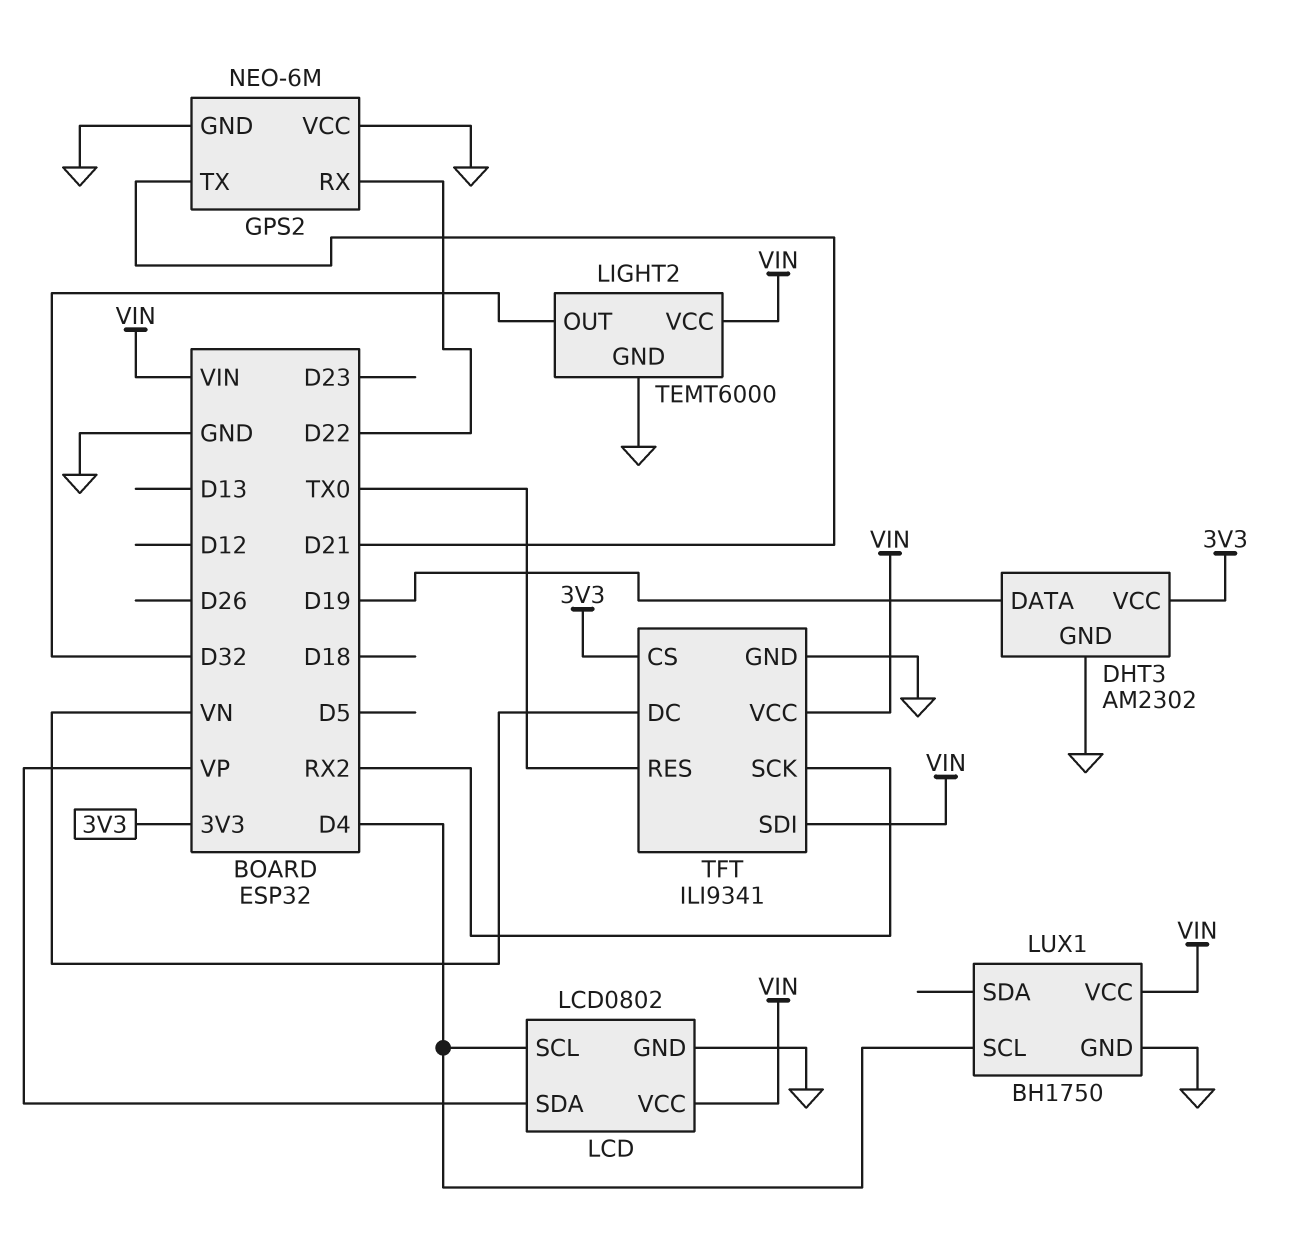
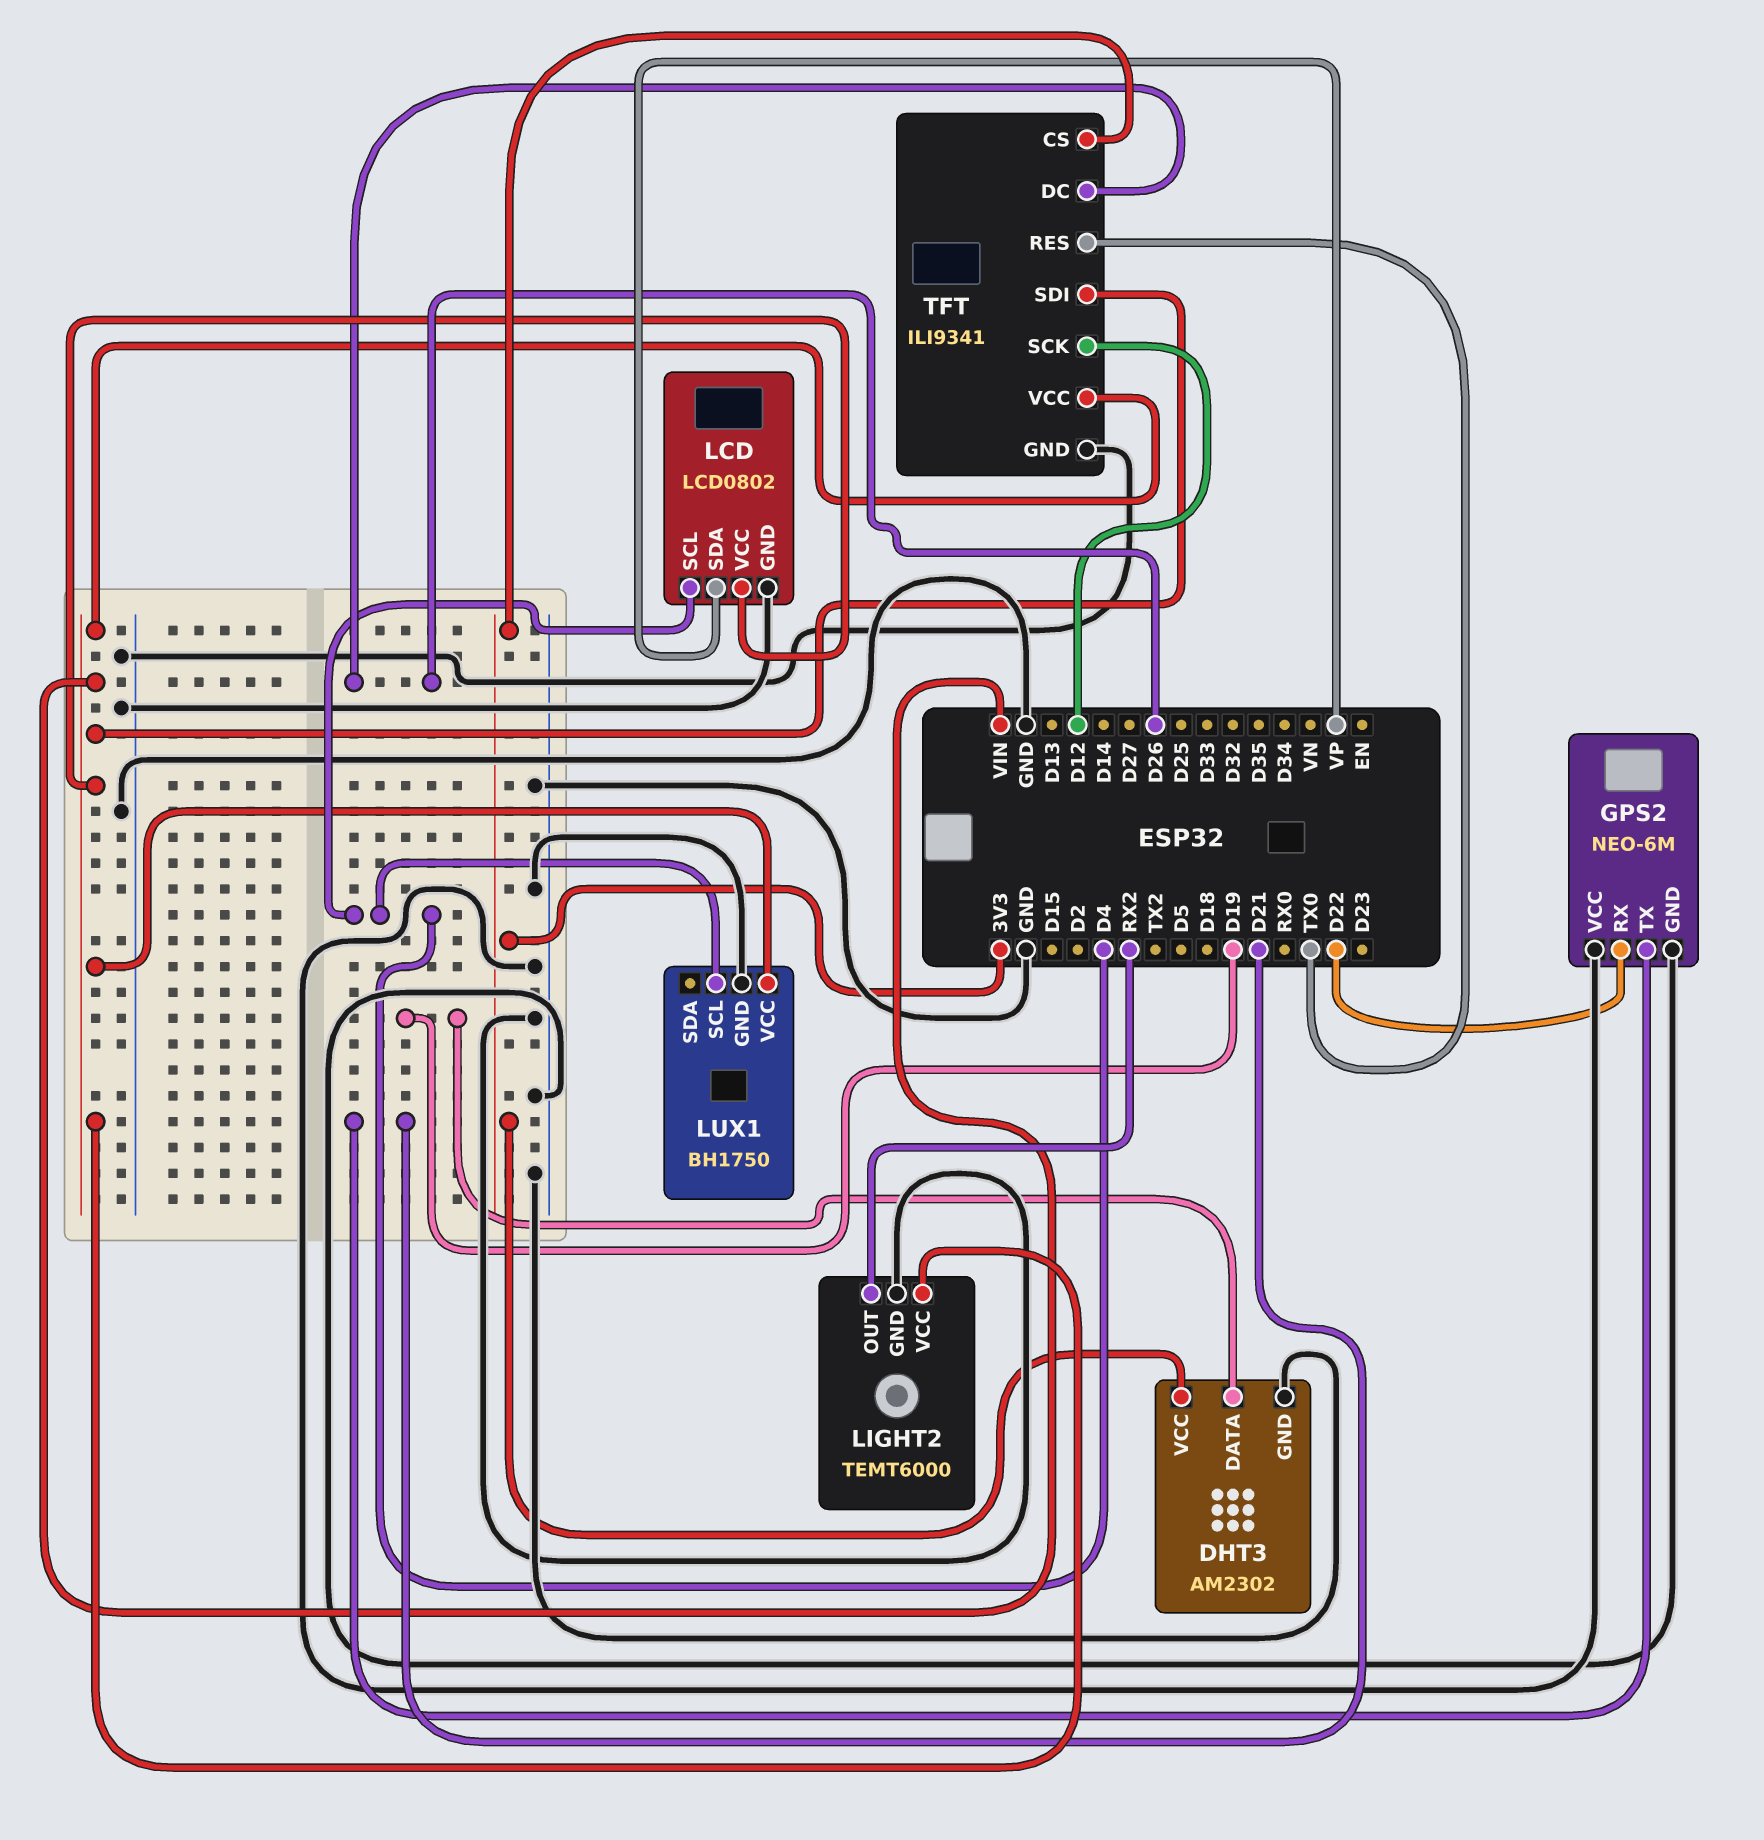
LIGHT2 pin OUT: D32 -> RX2
TFT pin DC: VN -> D26
TFT pin SCK: RX2 -> D12

